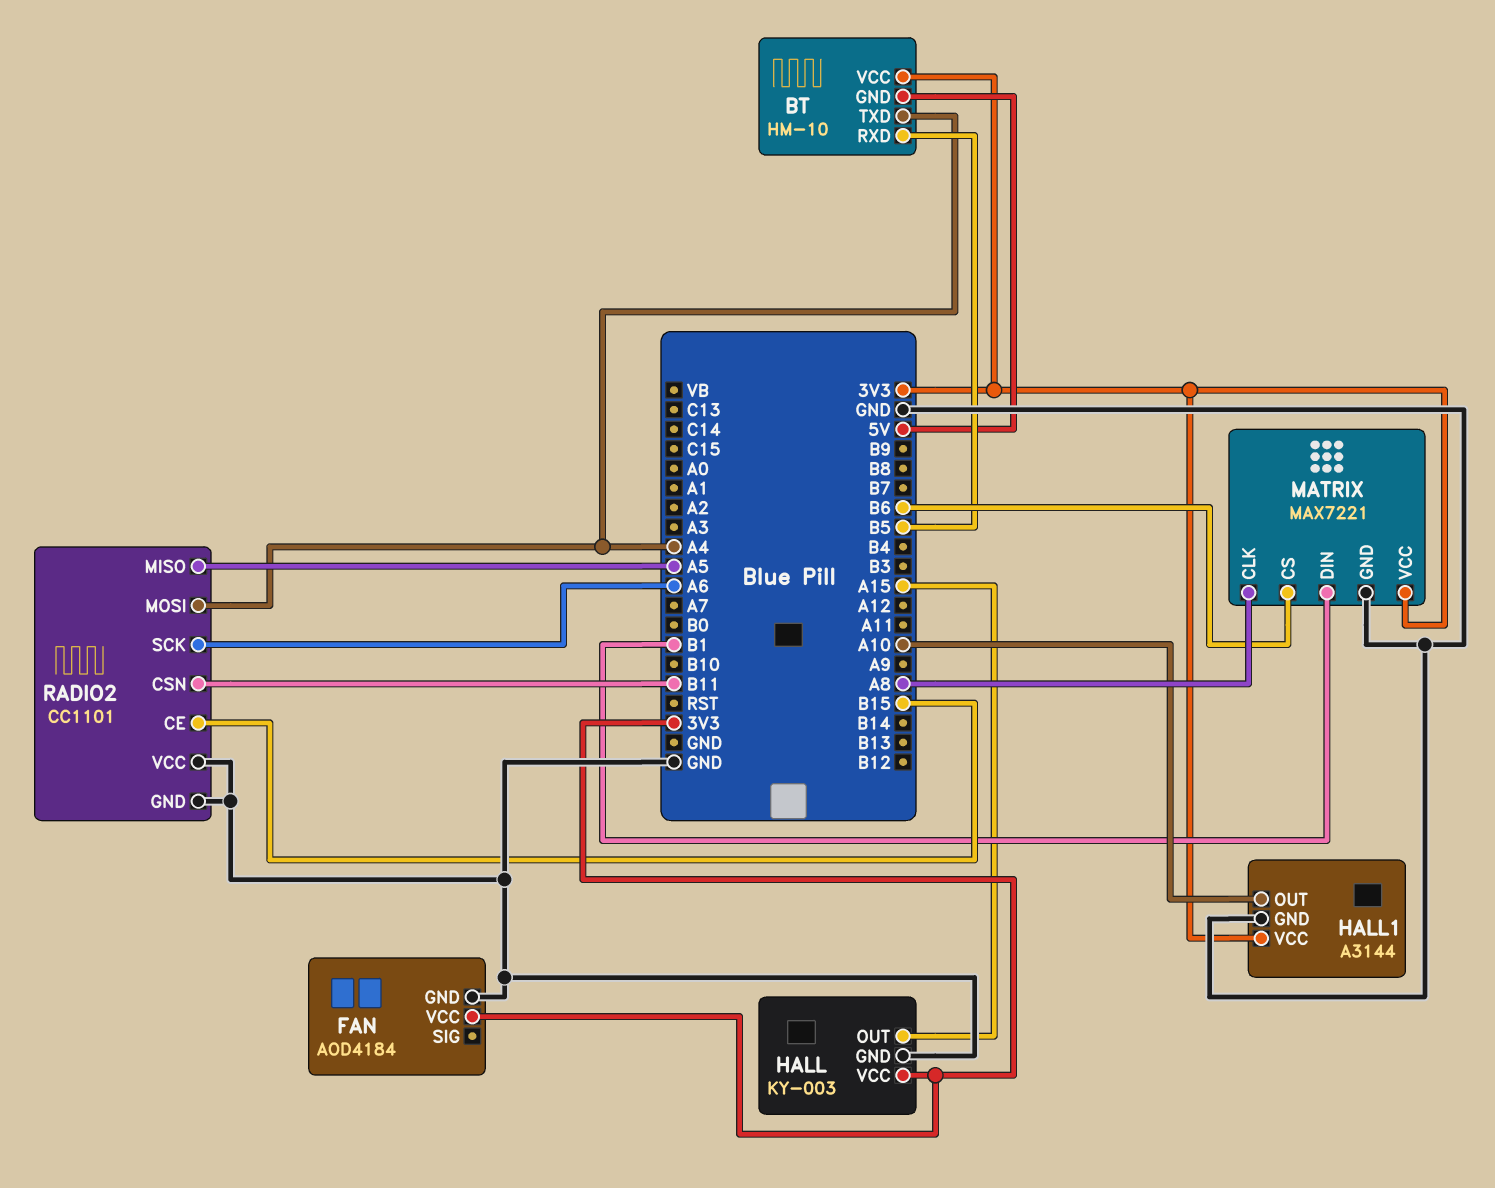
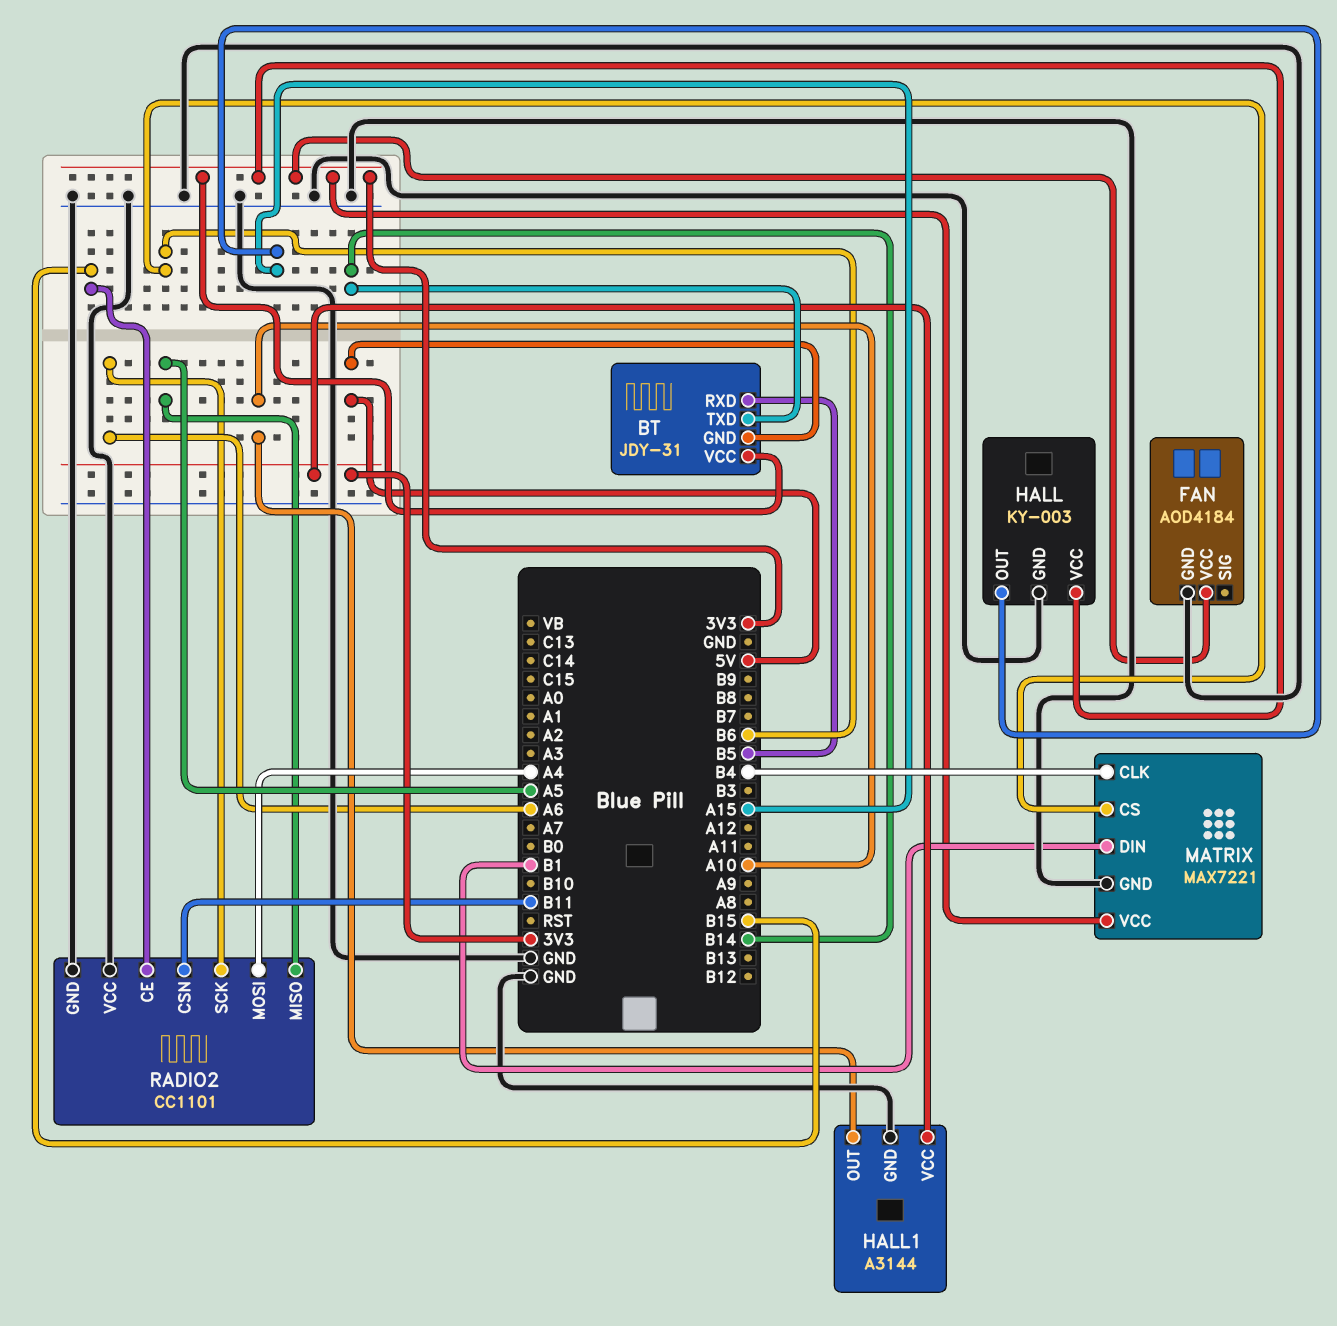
BT: HM-10 -> JDY-31
BT pin TXD: A4 -> B14
MATRIX pin CLK: A8 -> B4

